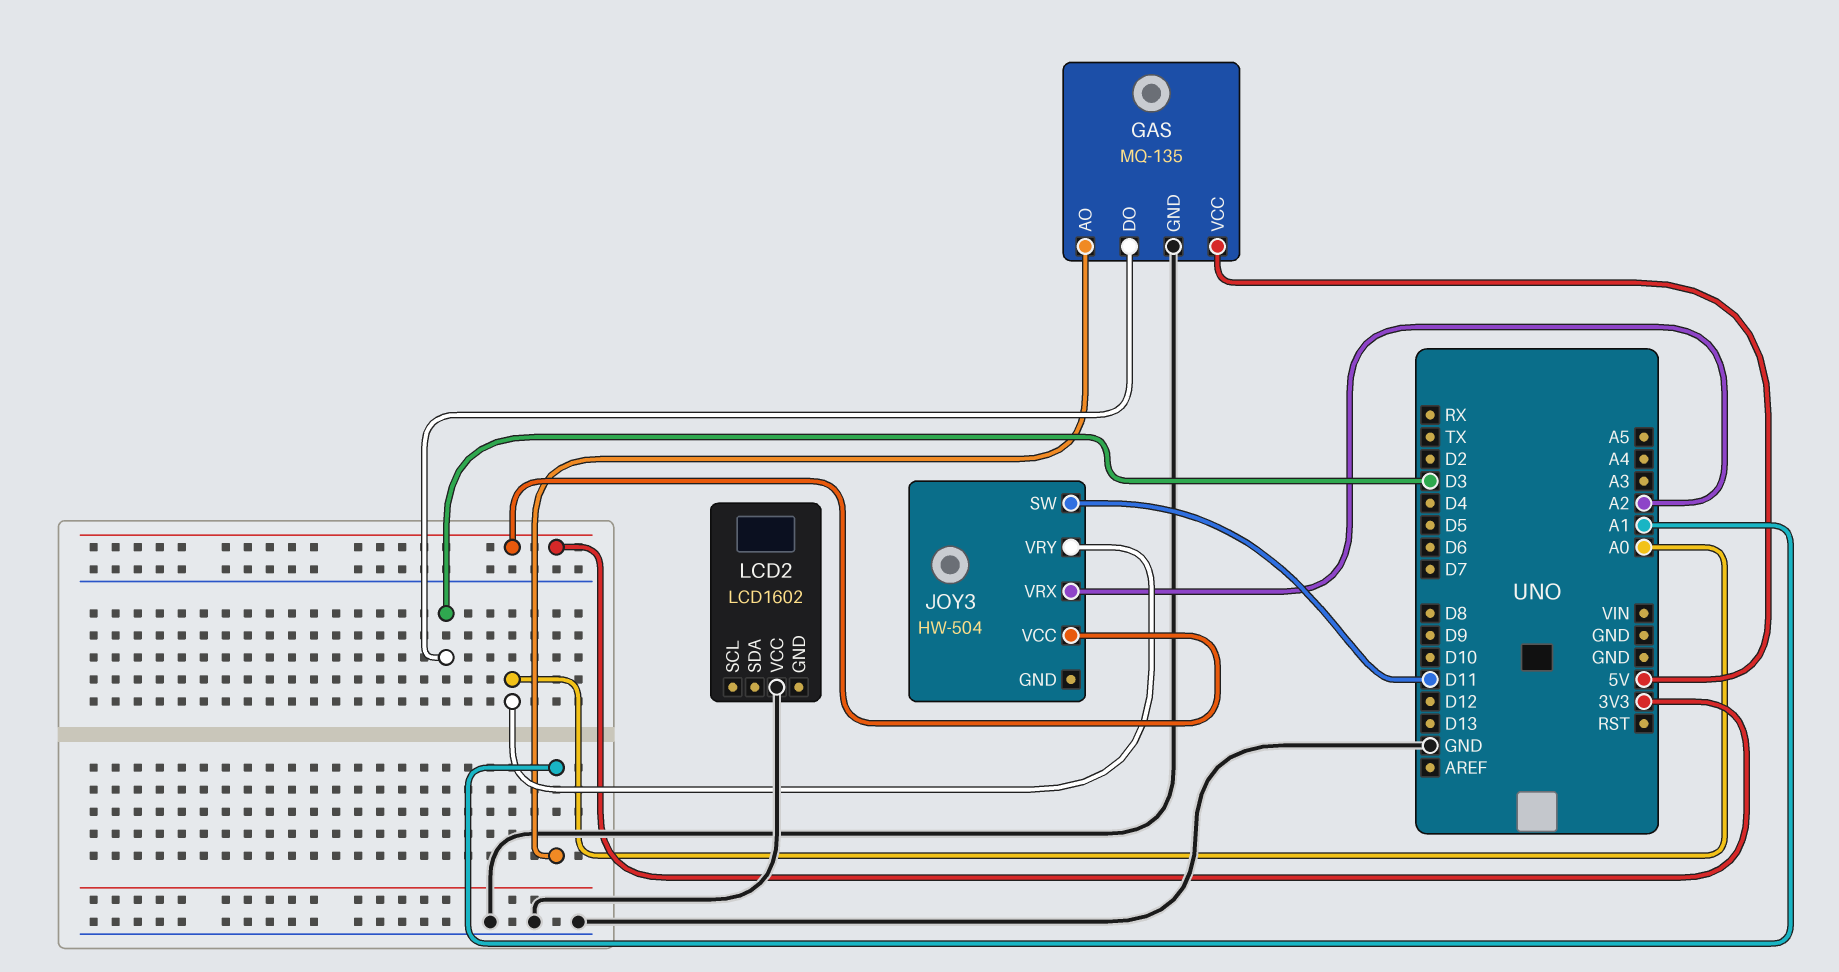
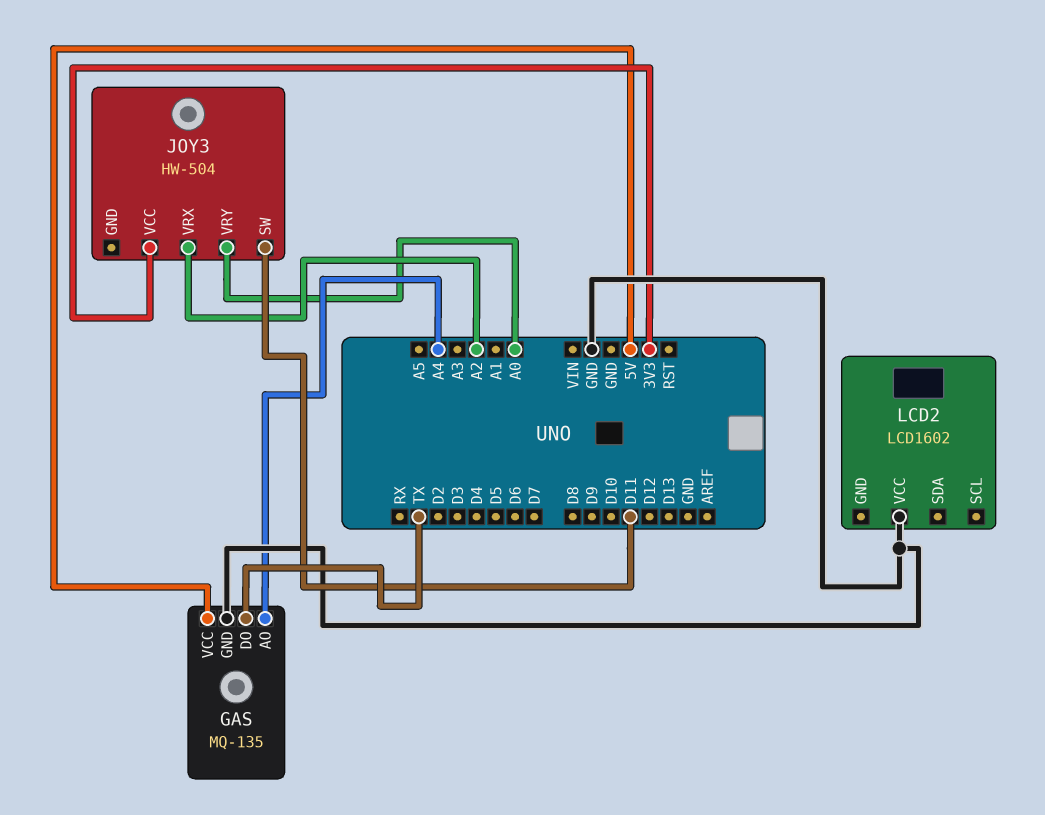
GAS pin AO: A1 -> A4
GAS pin DO: D3 -> TX

